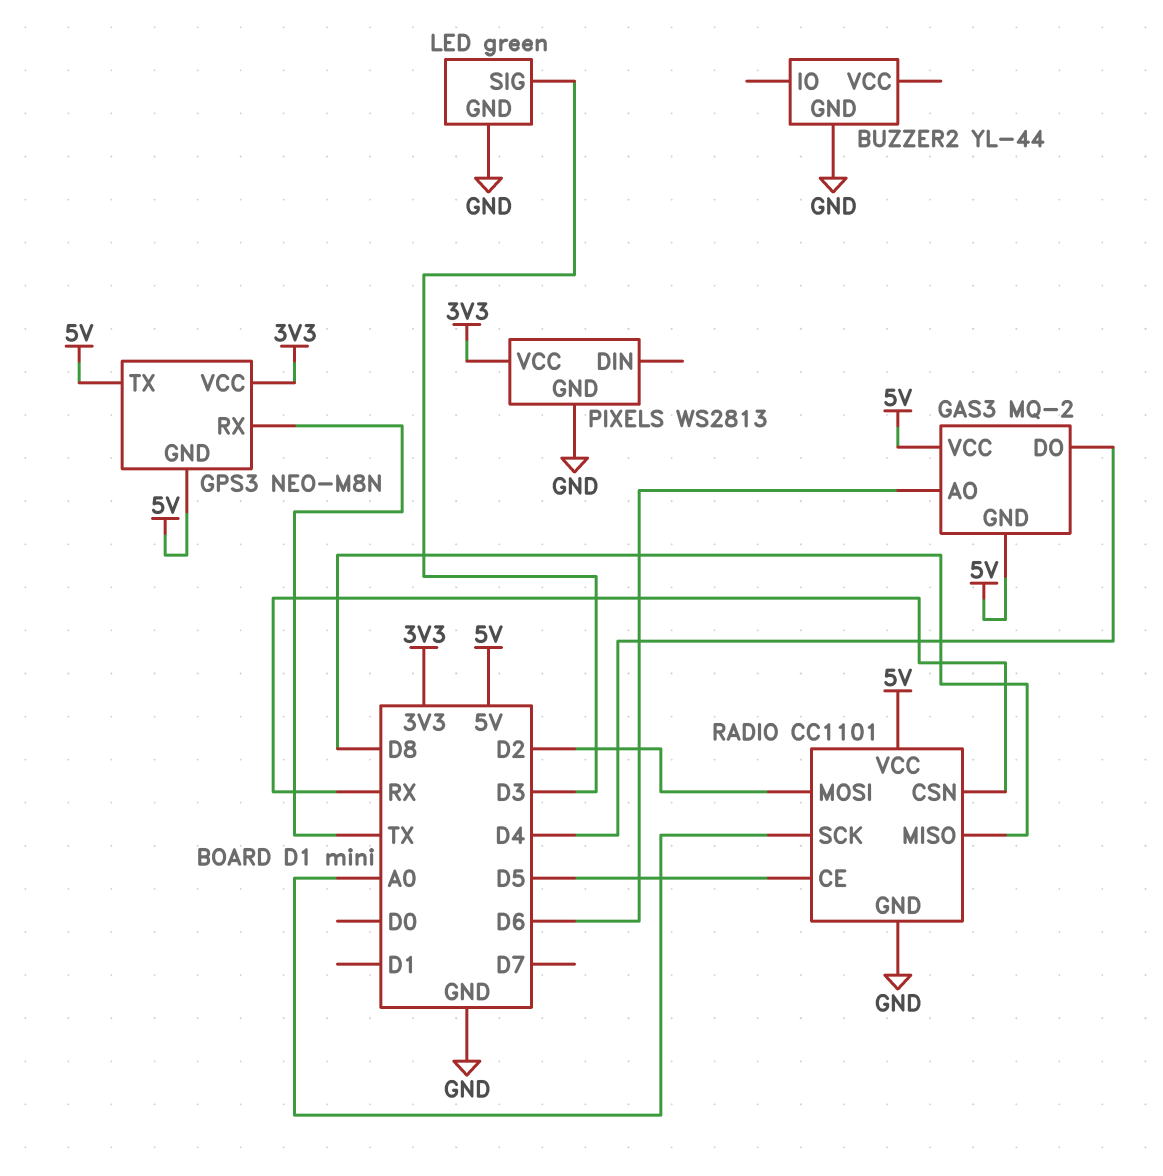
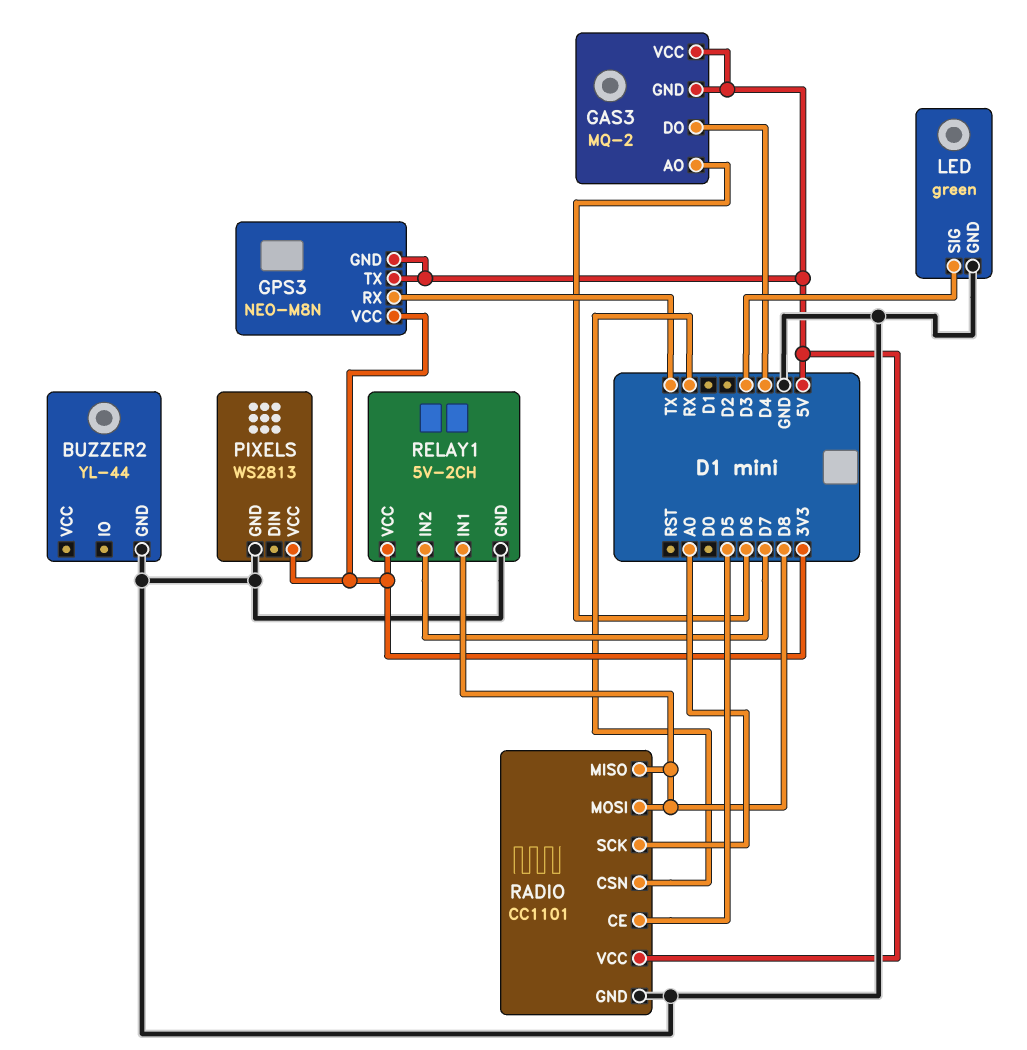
RADIO pin MOSI: D2 -> D8
RELAY1: none -> 5V-2CH
RELAY1 pin GND: none -> GND
RELAY1 pin IN1: none -> D8
RELAY1 pin IN2: none -> D7
RELAY1 pin VCC: none -> 3V3

